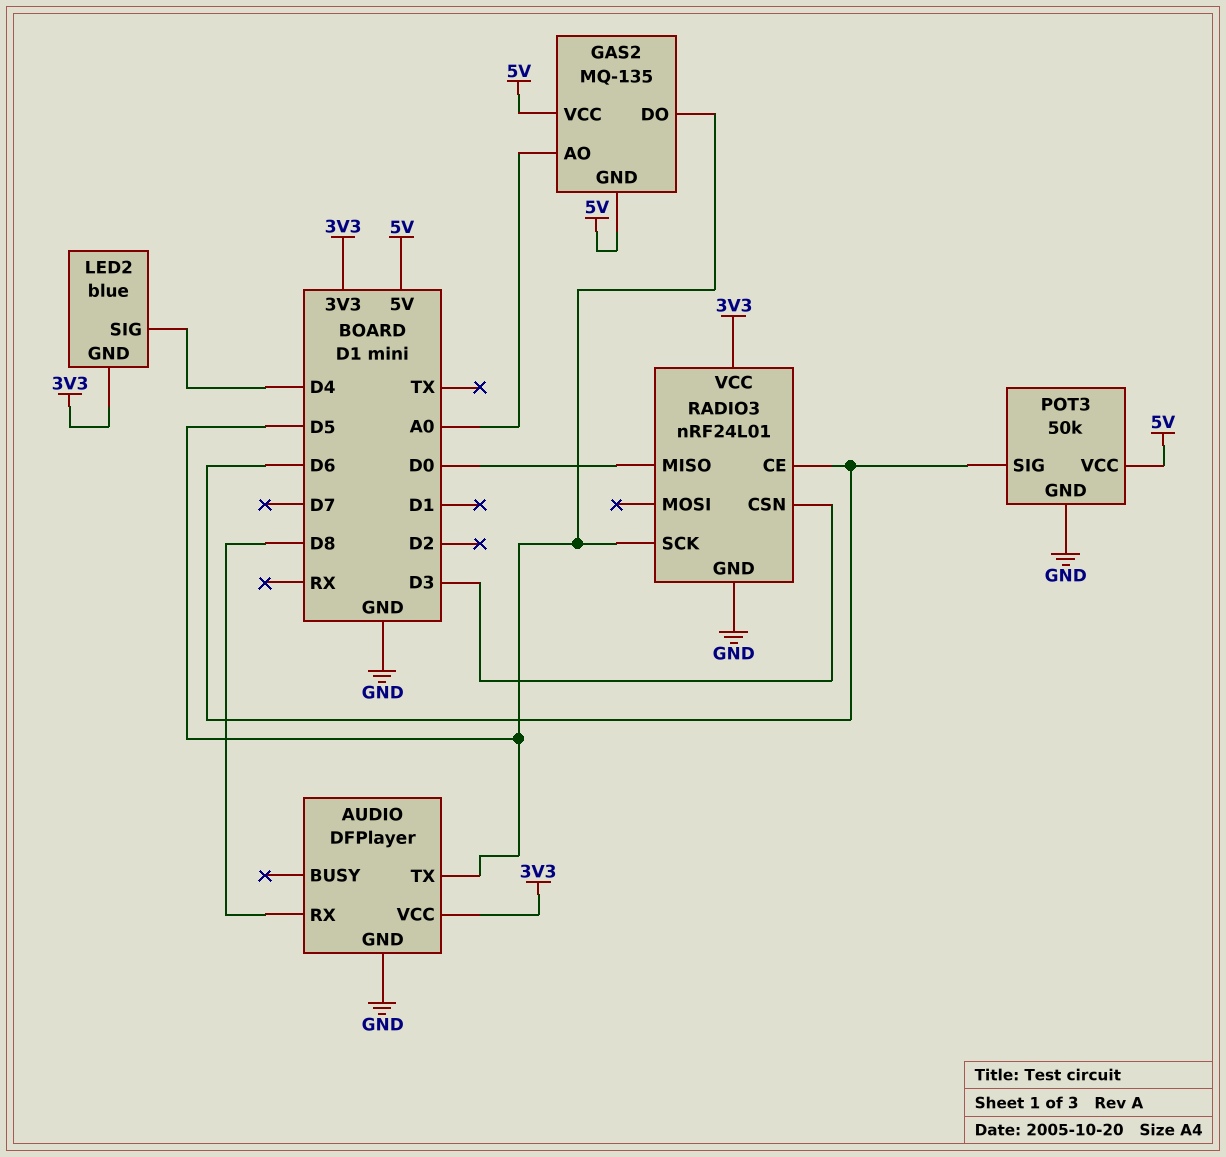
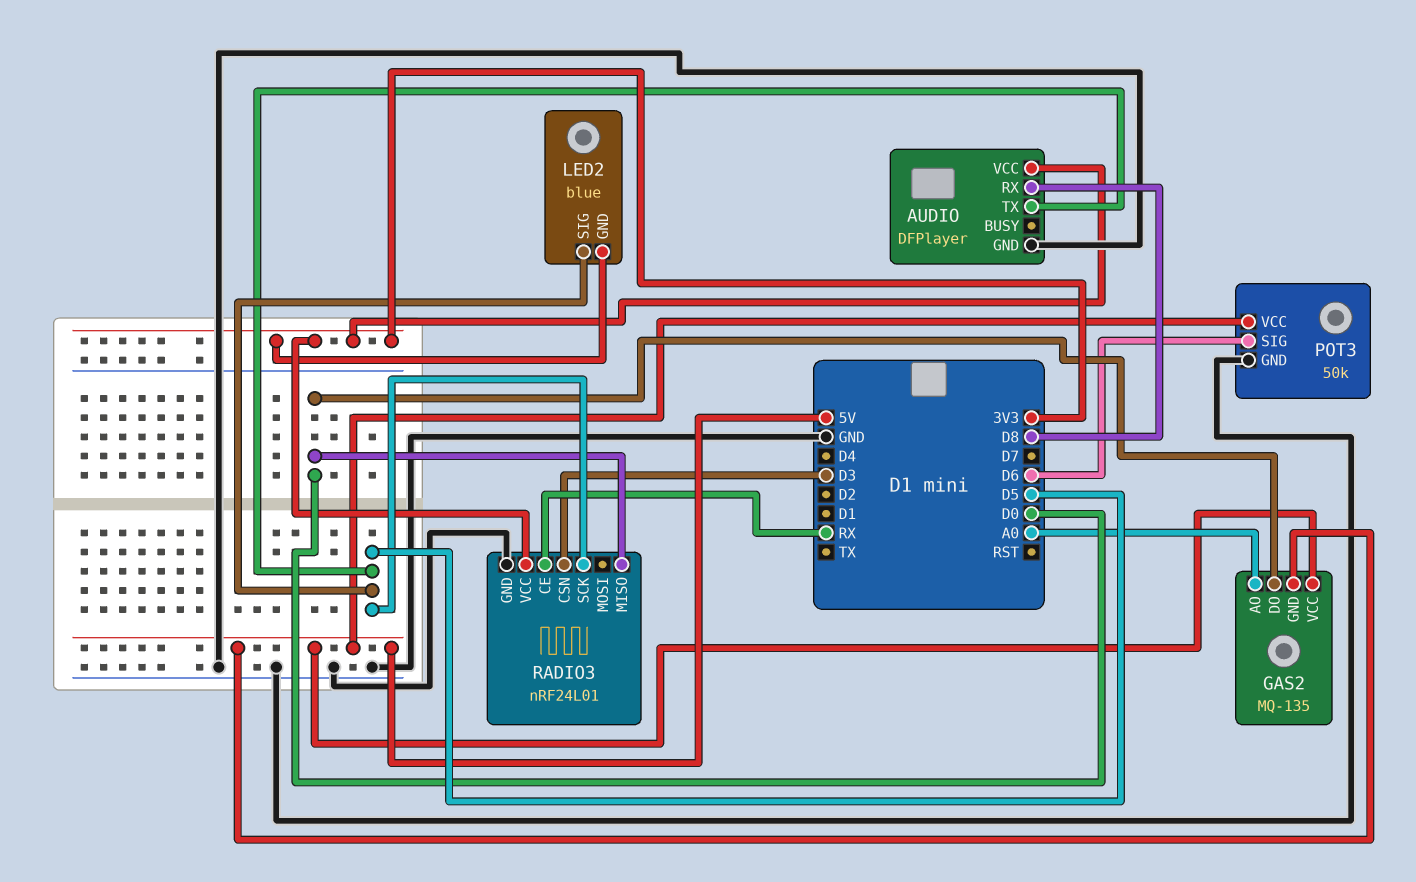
GAS2 pin DO: D5 -> D0
LED2 pin SIG: D4 -> D5
RADIO3 pin CE: D6 -> RX

